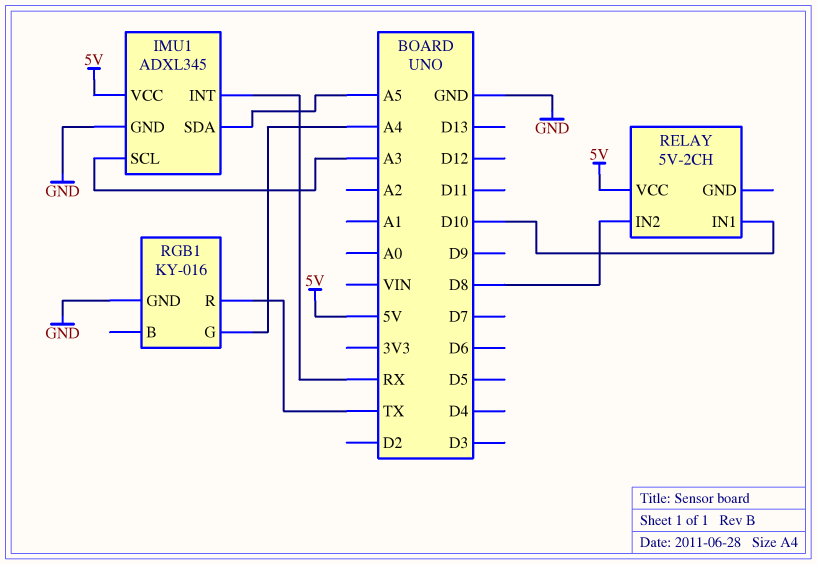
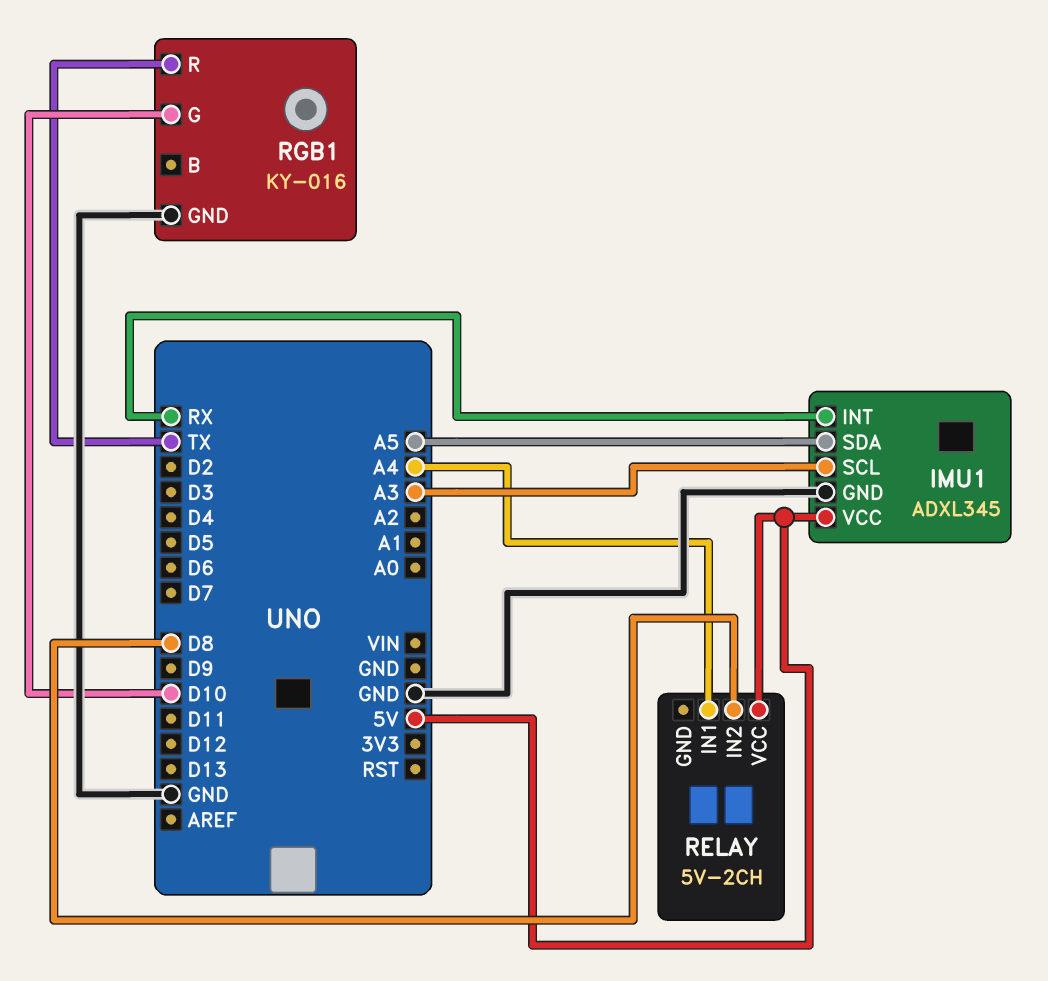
RELAY pin IN1: D10 -> A4
RGB1 pin G: A4 -> D10

